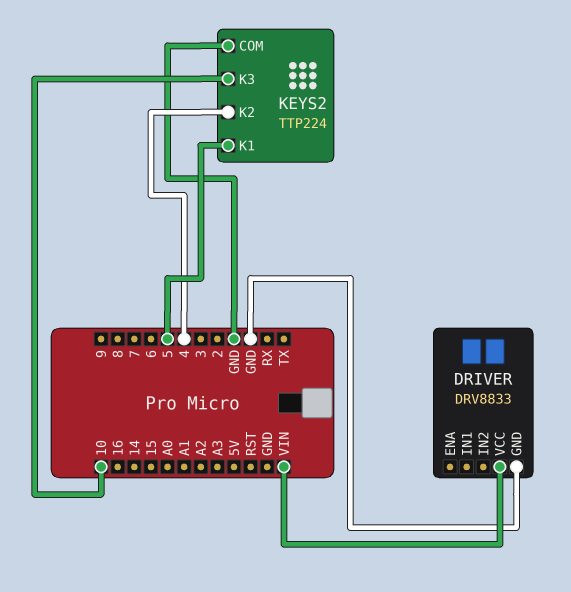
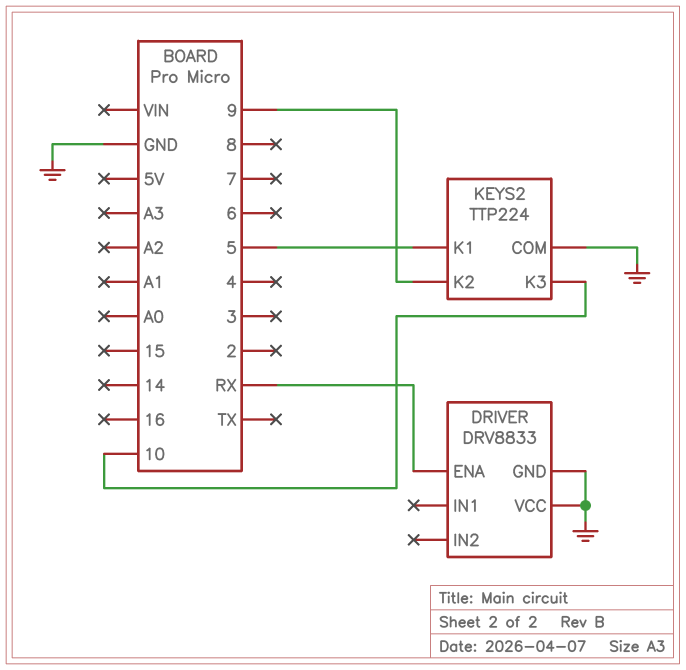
DRIVER pin ENA: none -> RX
DRIVER pin VCC: VIN -> GND
KEYS2 pin K2: 4 -> 9

